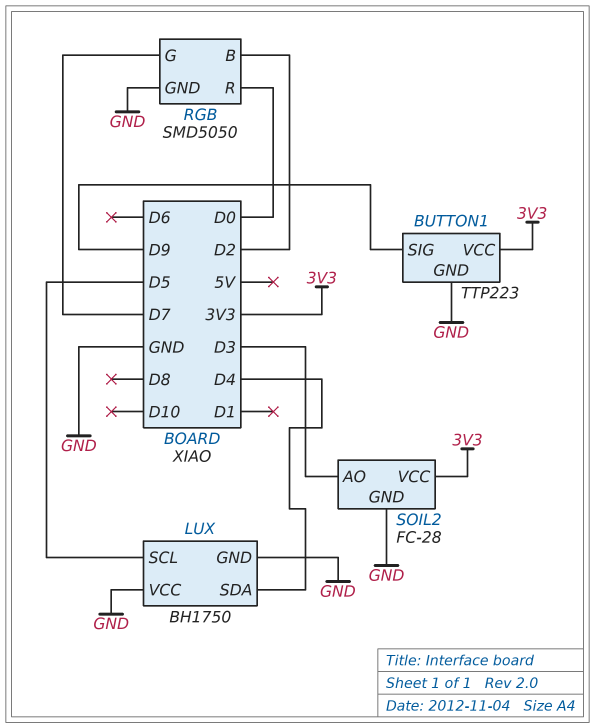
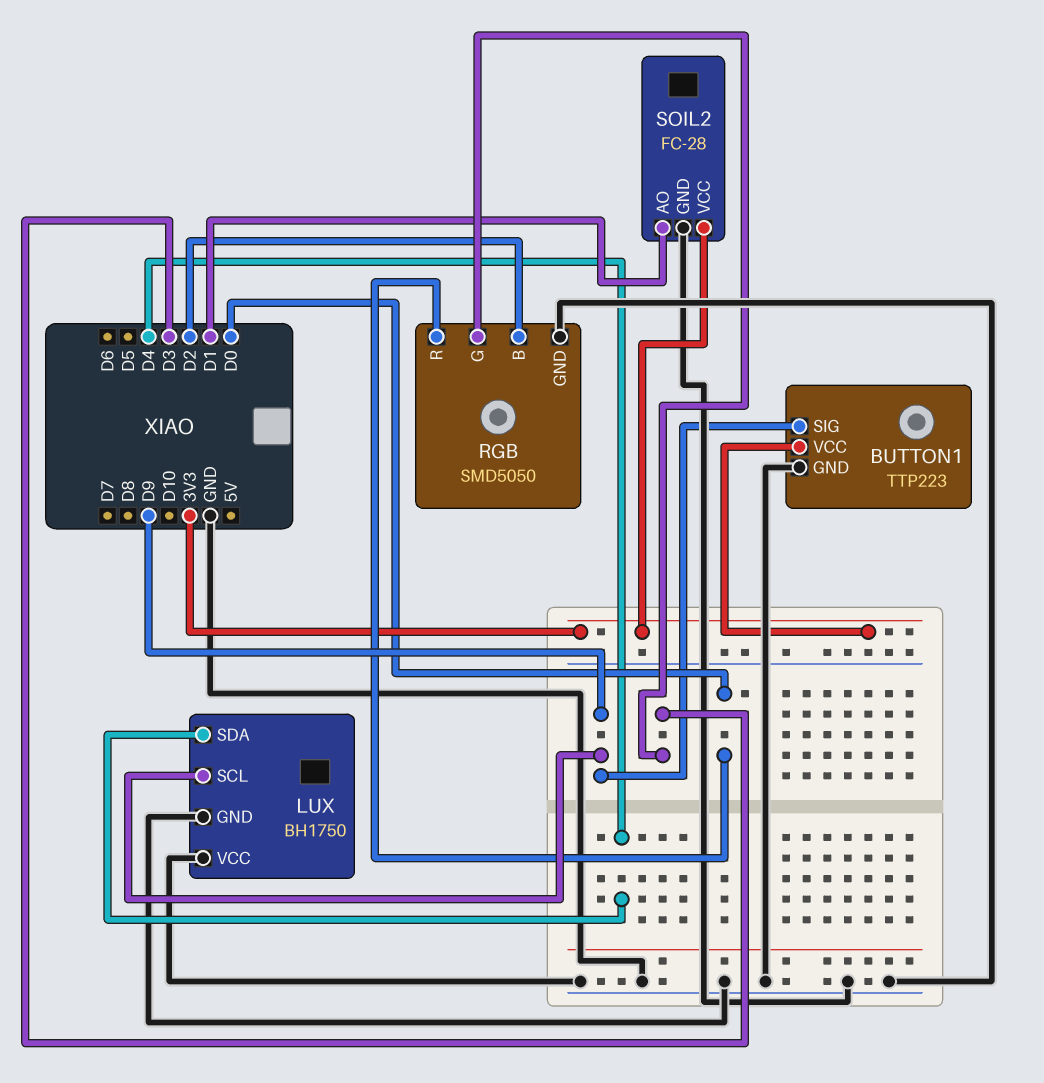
LUX pin SCL: D5 -> D9
RGB pin G: D7 -> D3
SOIL2 pin AO: D3 -> D1

